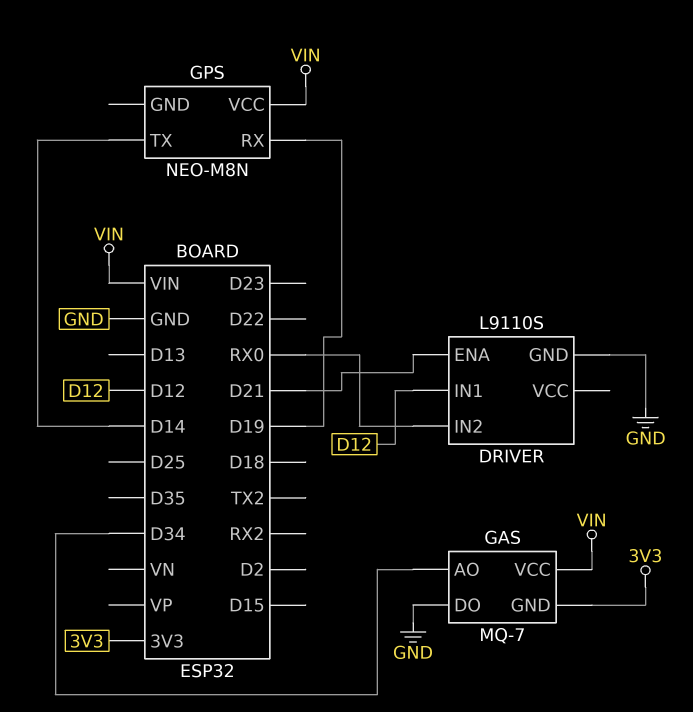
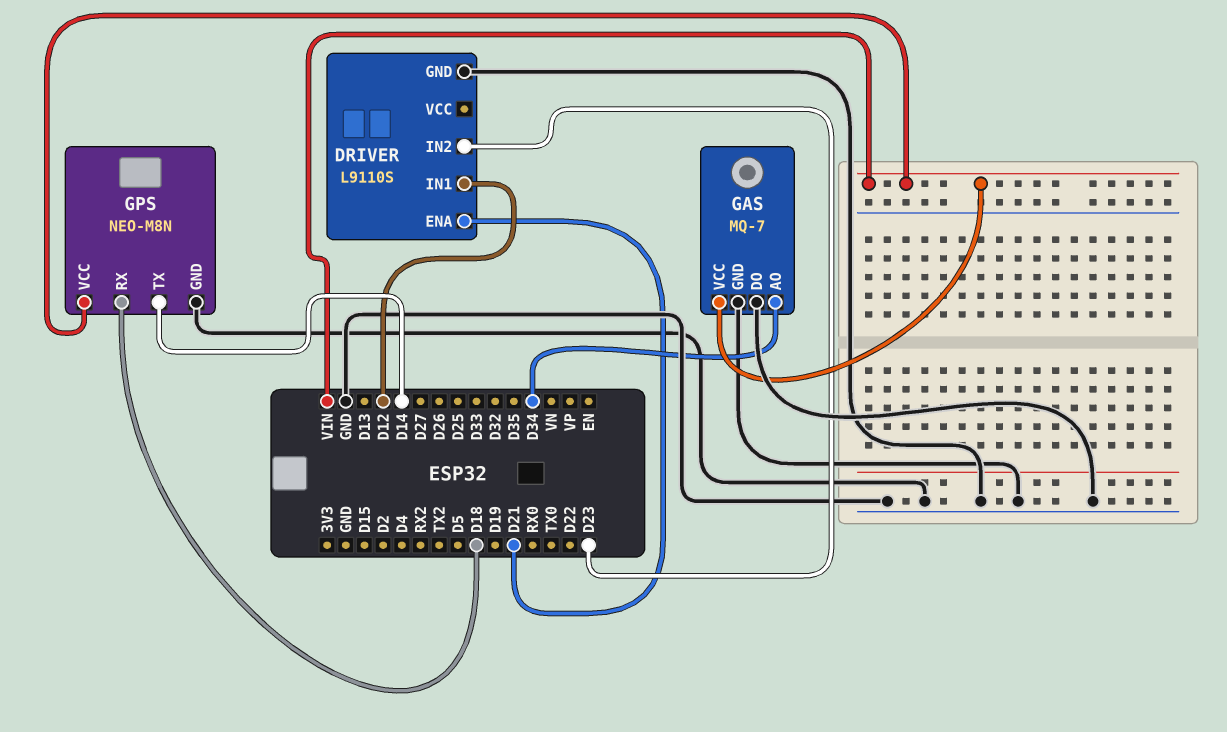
DRIVER pin IN2: RX0 -> D23
GAS pin GND: 3V3 -> GND
GPS pin GND: none -> GND
GPS pin RX: D19 -> D18

